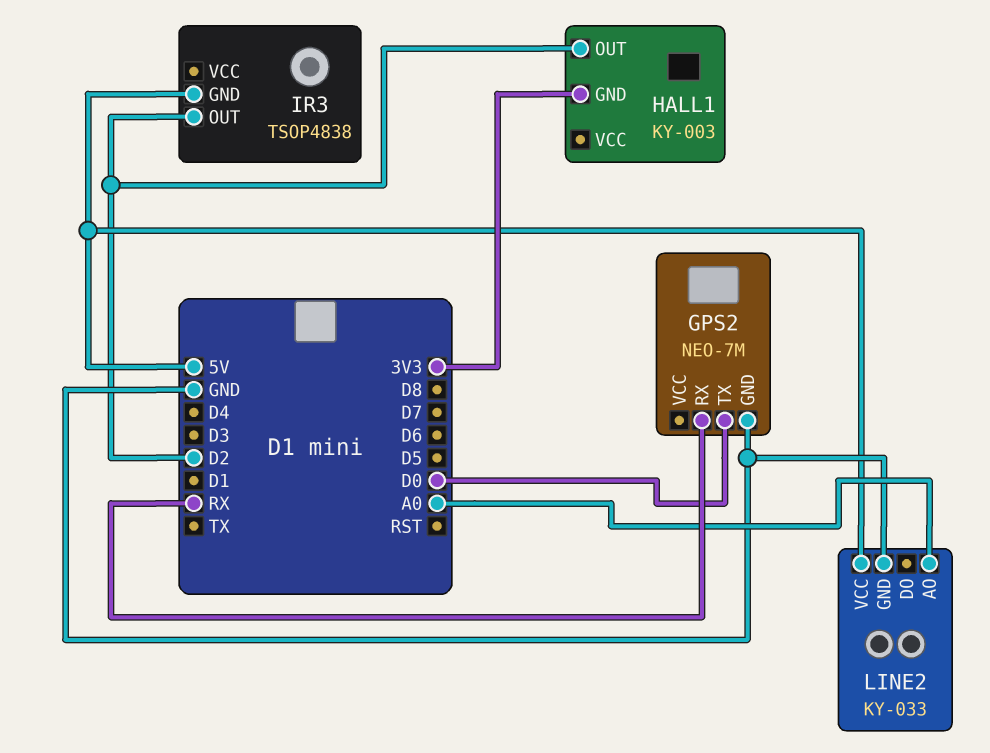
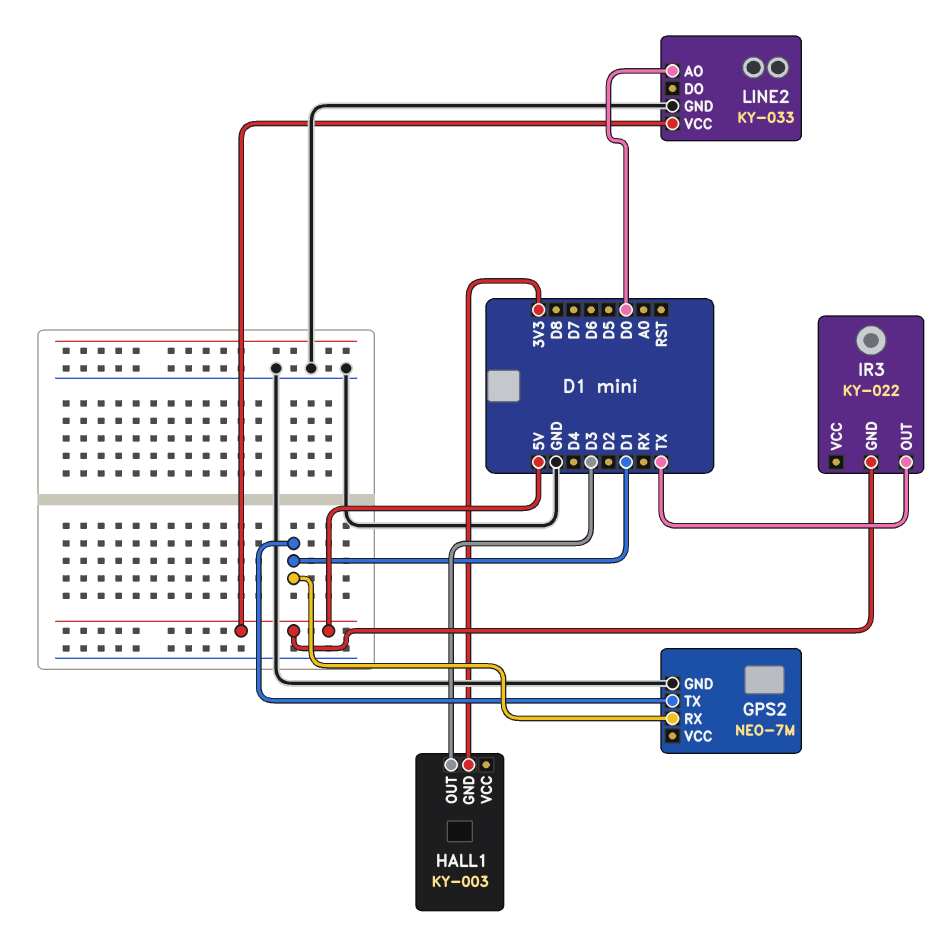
GPS2 pin RX: RX -> D1
GPS2 pin TX: D0 -> D1
HALL1 pin OUT: D2 -> D3
IR3: TSOP4838 -> KY-022
IR3 pin OUT: D2 -> TX
LINE2 pin AO: A0 -> D0

